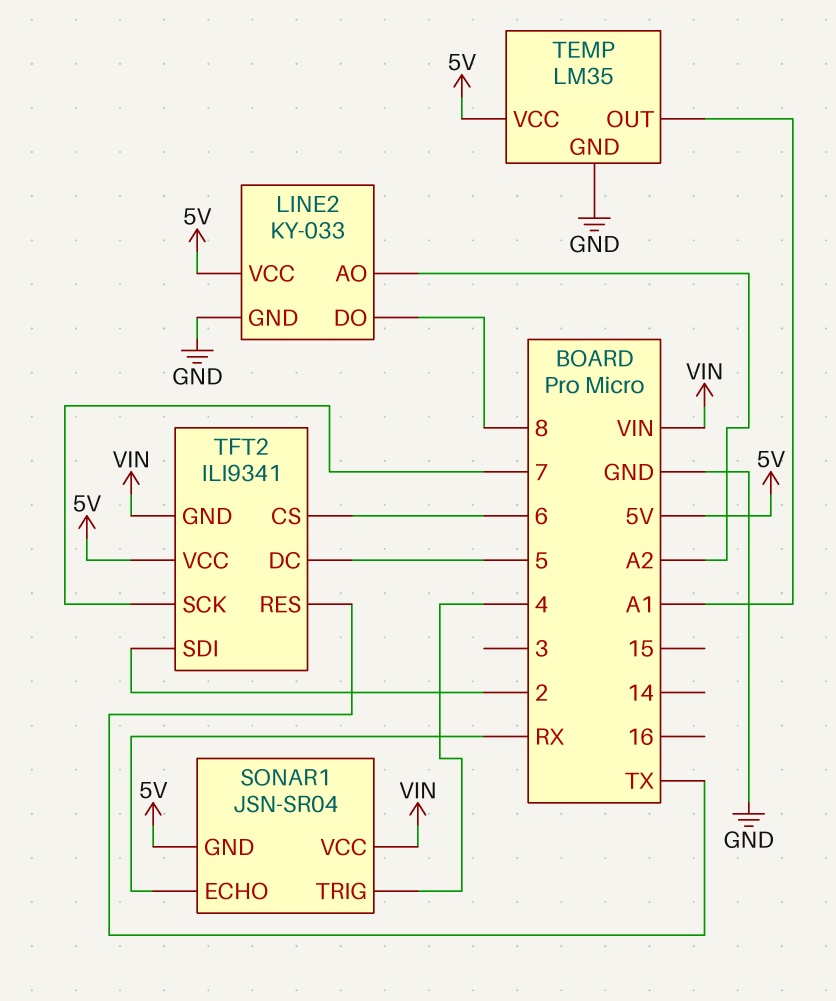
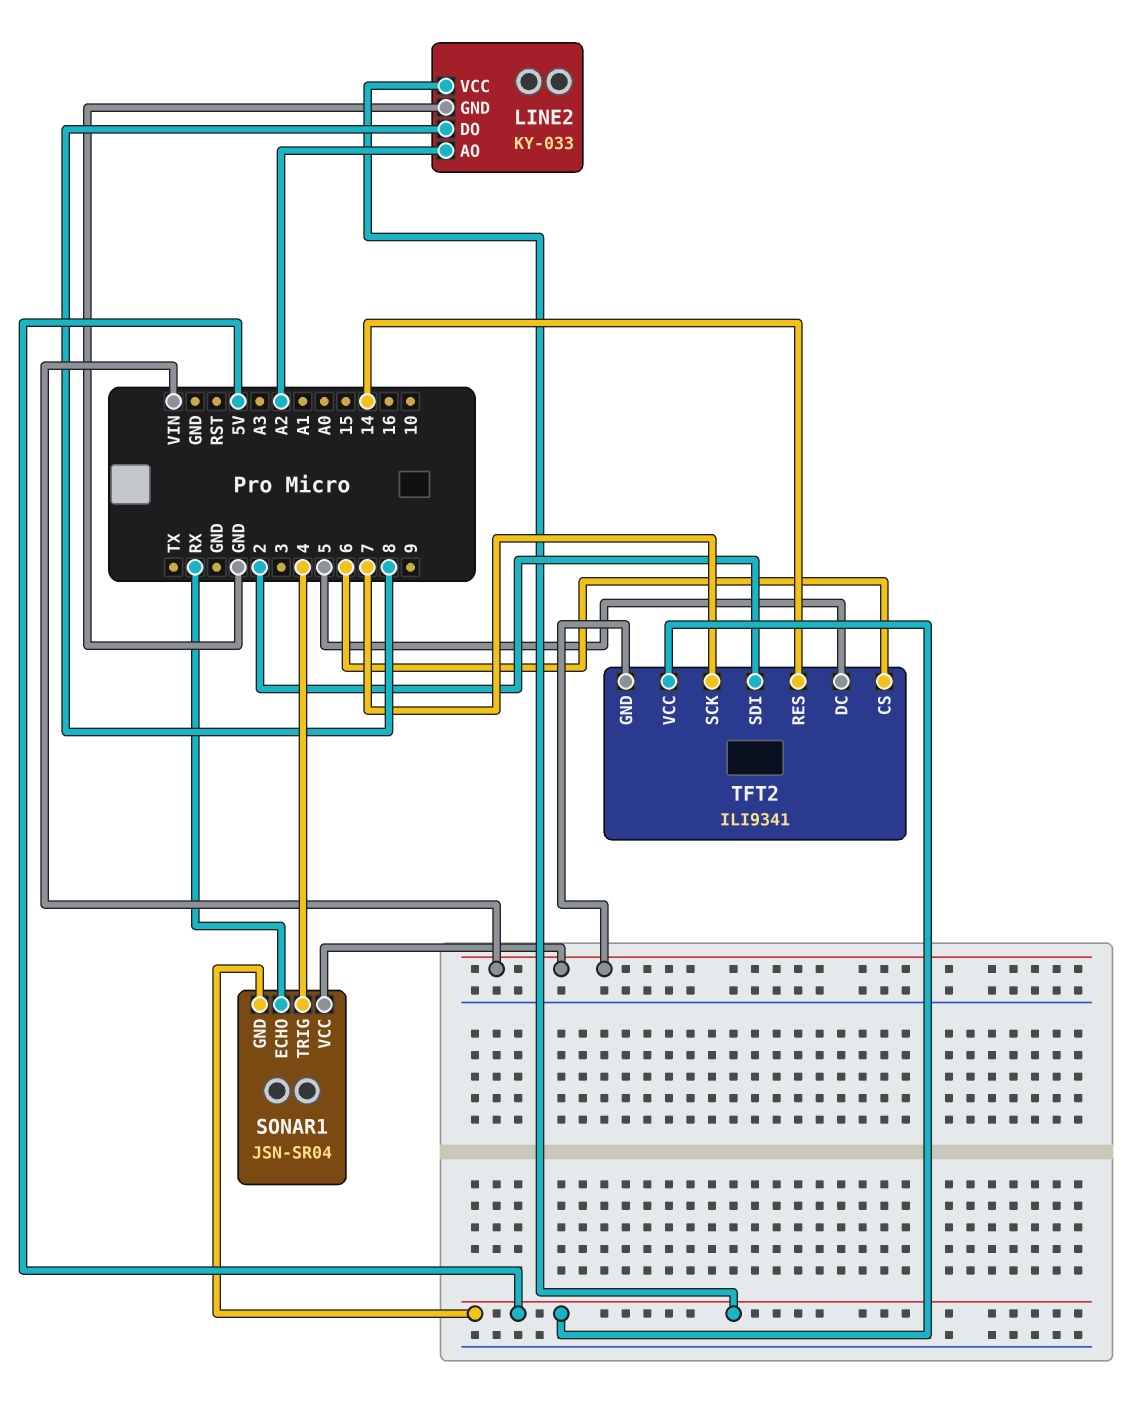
TEMP: LM35 -> none
TEMP pin GND: GND -> none
TEMP pin OUT: A1 -> none
TEMP pin VCC: 5V -> none
TFT2 pin RES: TX -> 14

